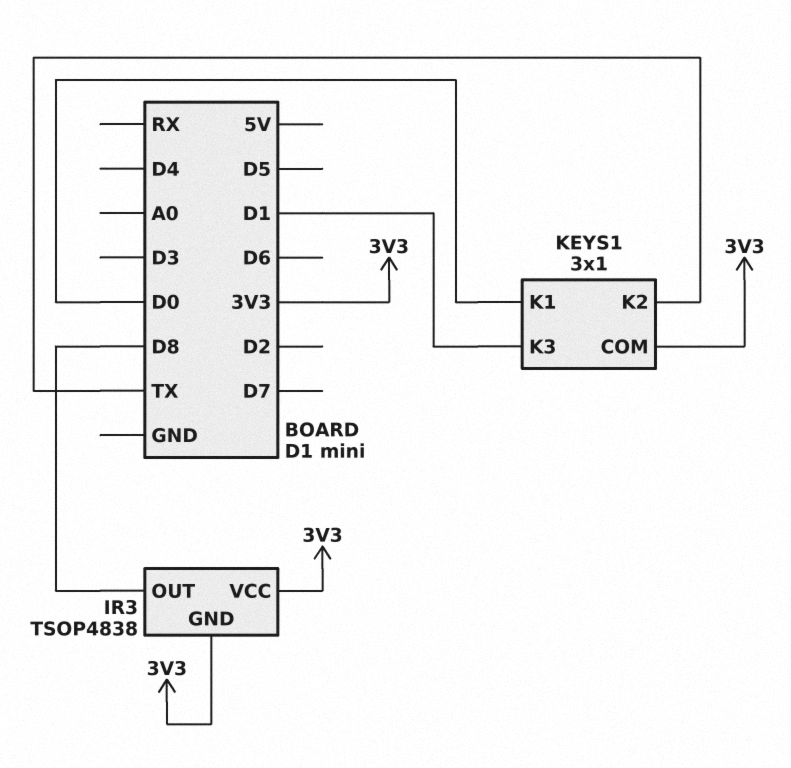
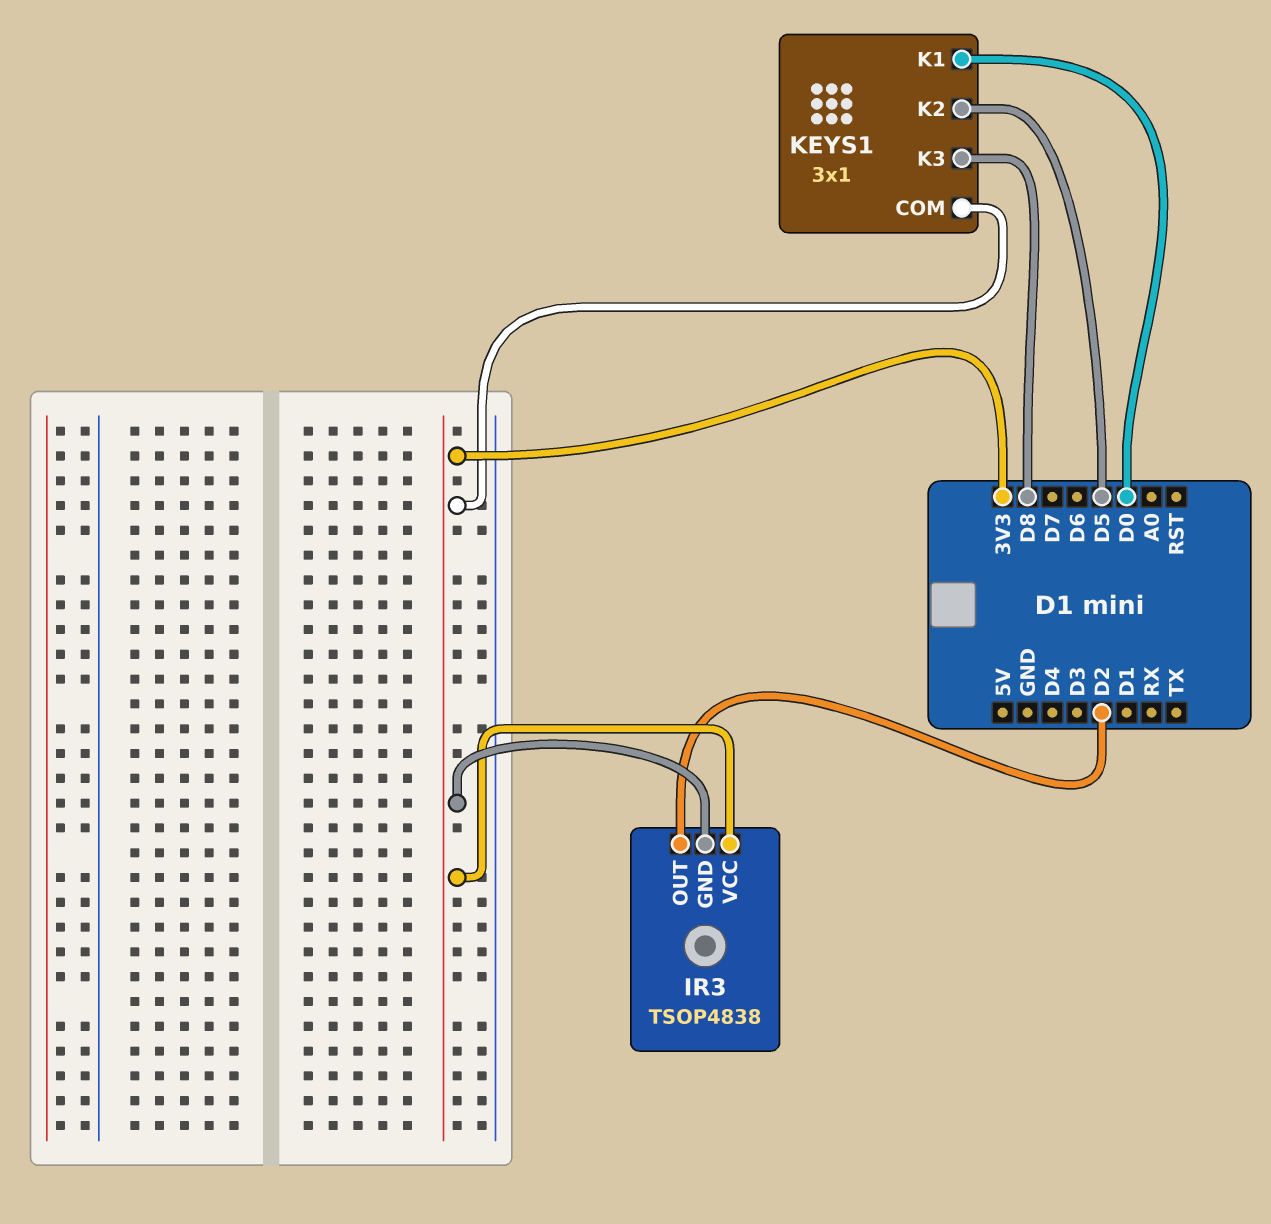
IR3 pin OUT: D8 -> D2
KEYS1 pin K2: TX -> D5
KEYS1 pin K3: D1 -> D8

